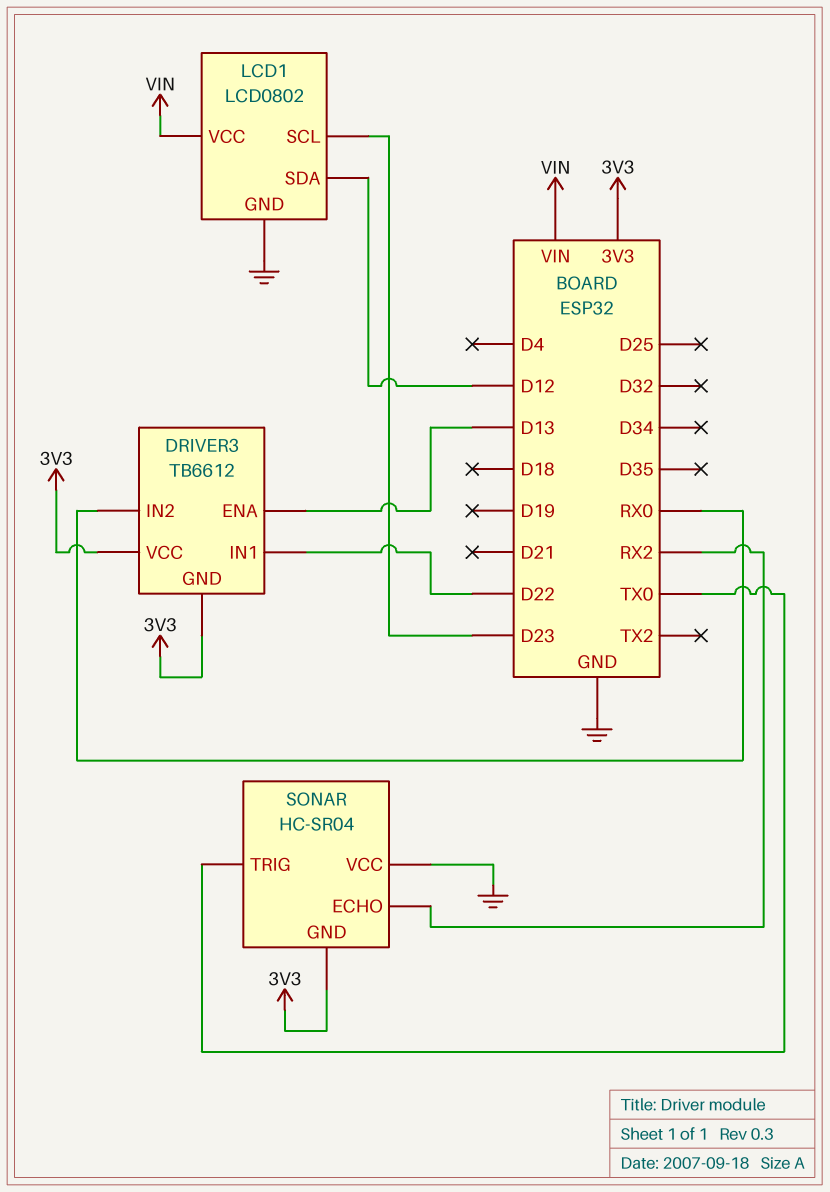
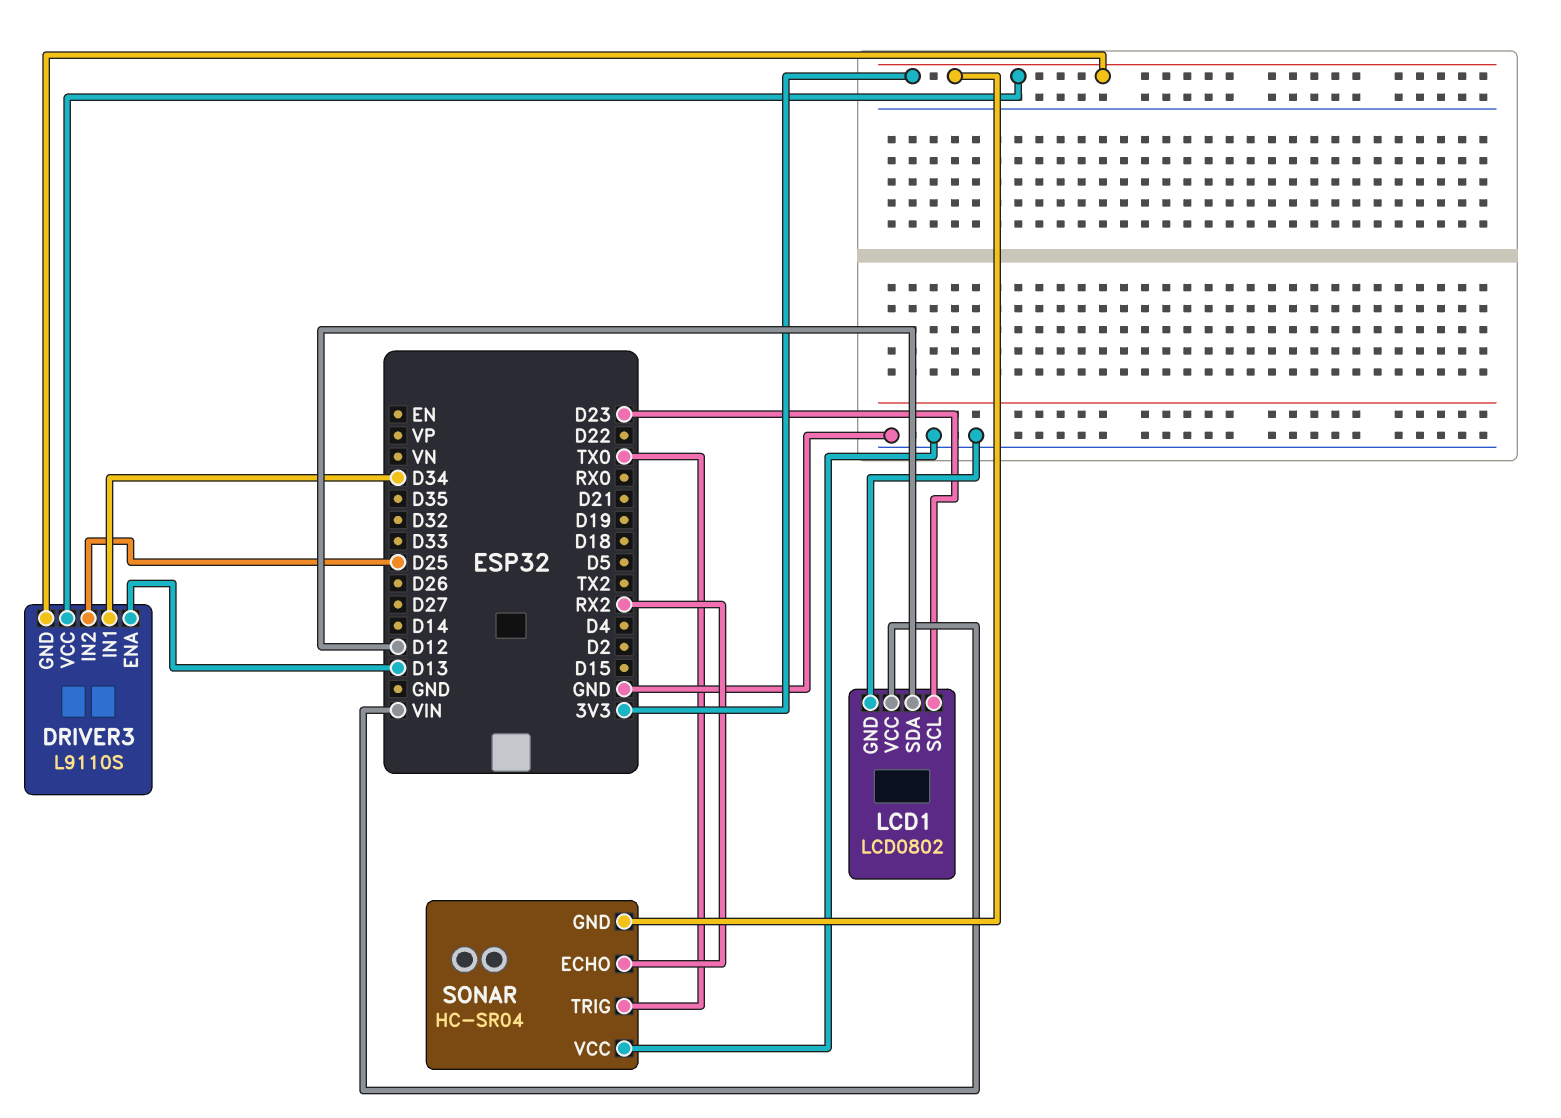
DRIVER3: TB6612 -> L9110S
DRIVER3 pin IN1: D22 -> D34
DRIVER3 pin IN2: RX0 -> D25

